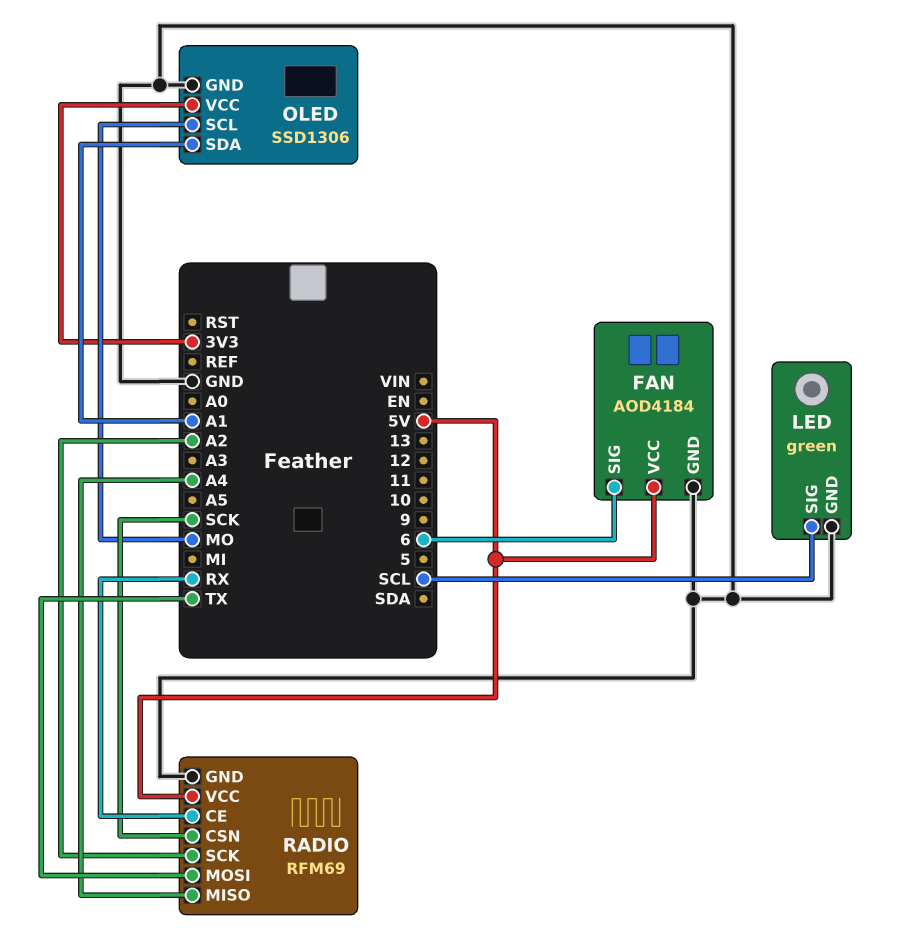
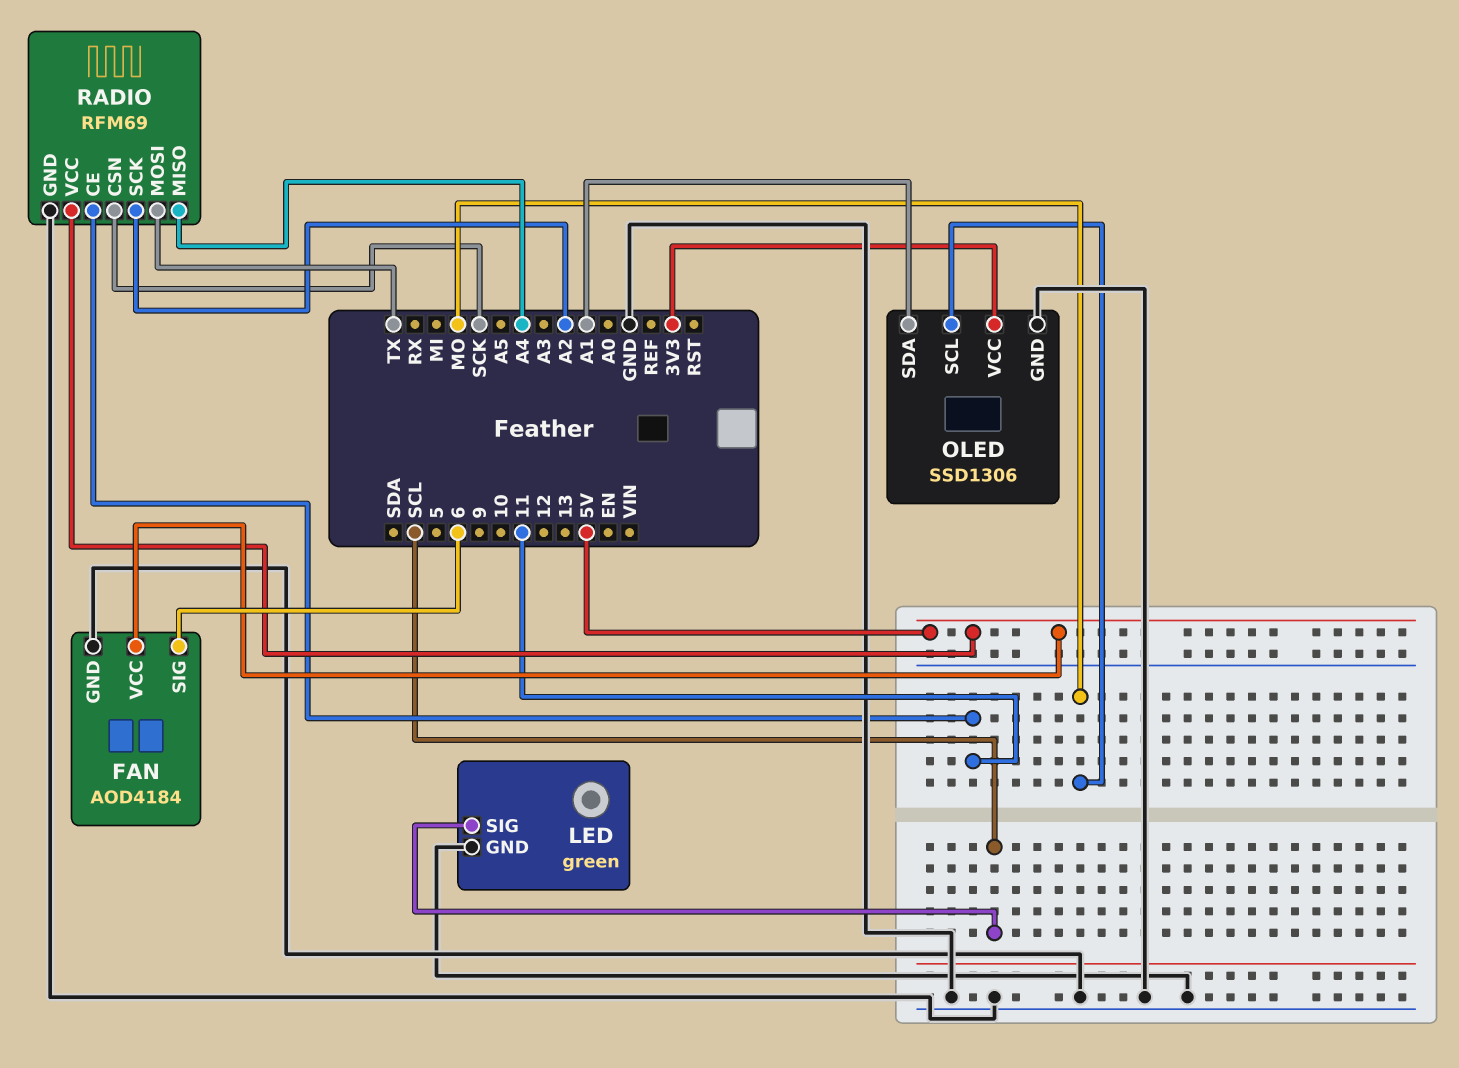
RADIO pin CE: RX -> 11

